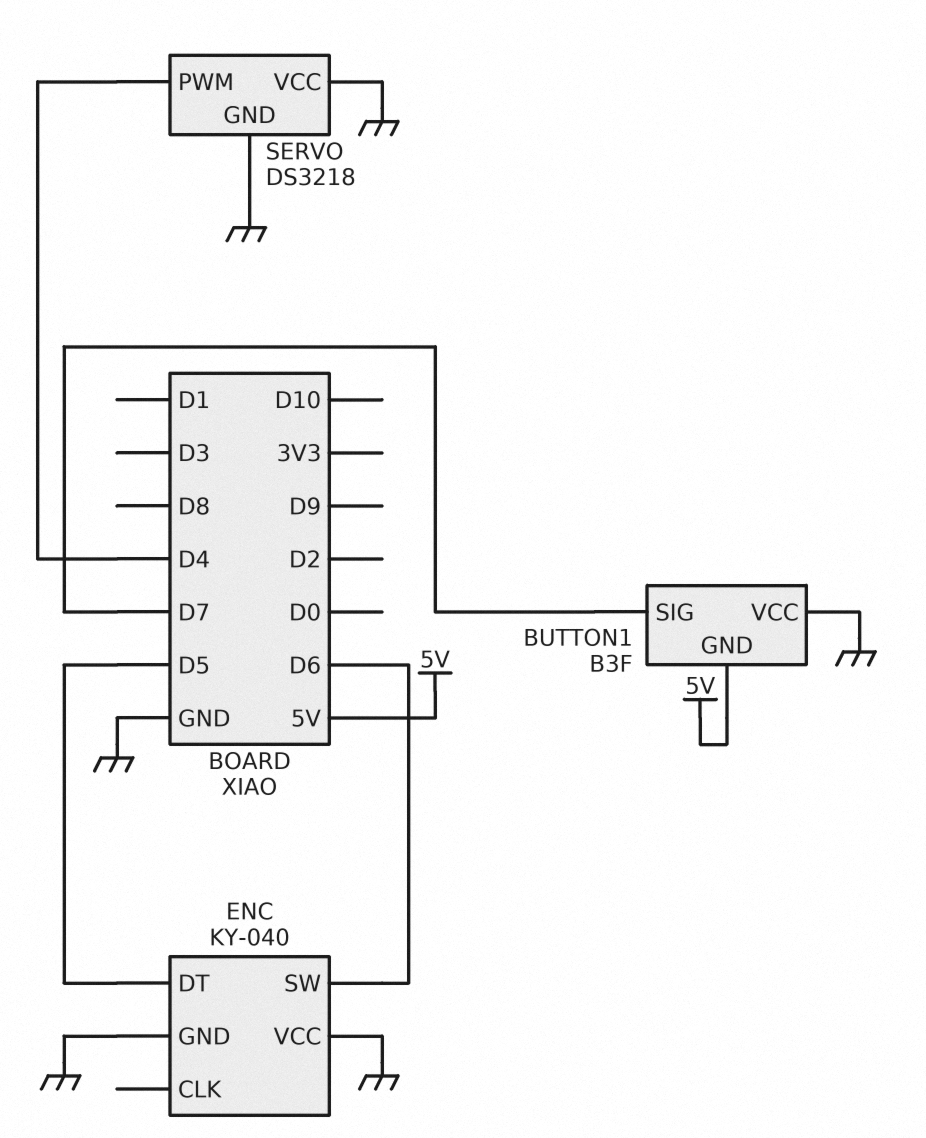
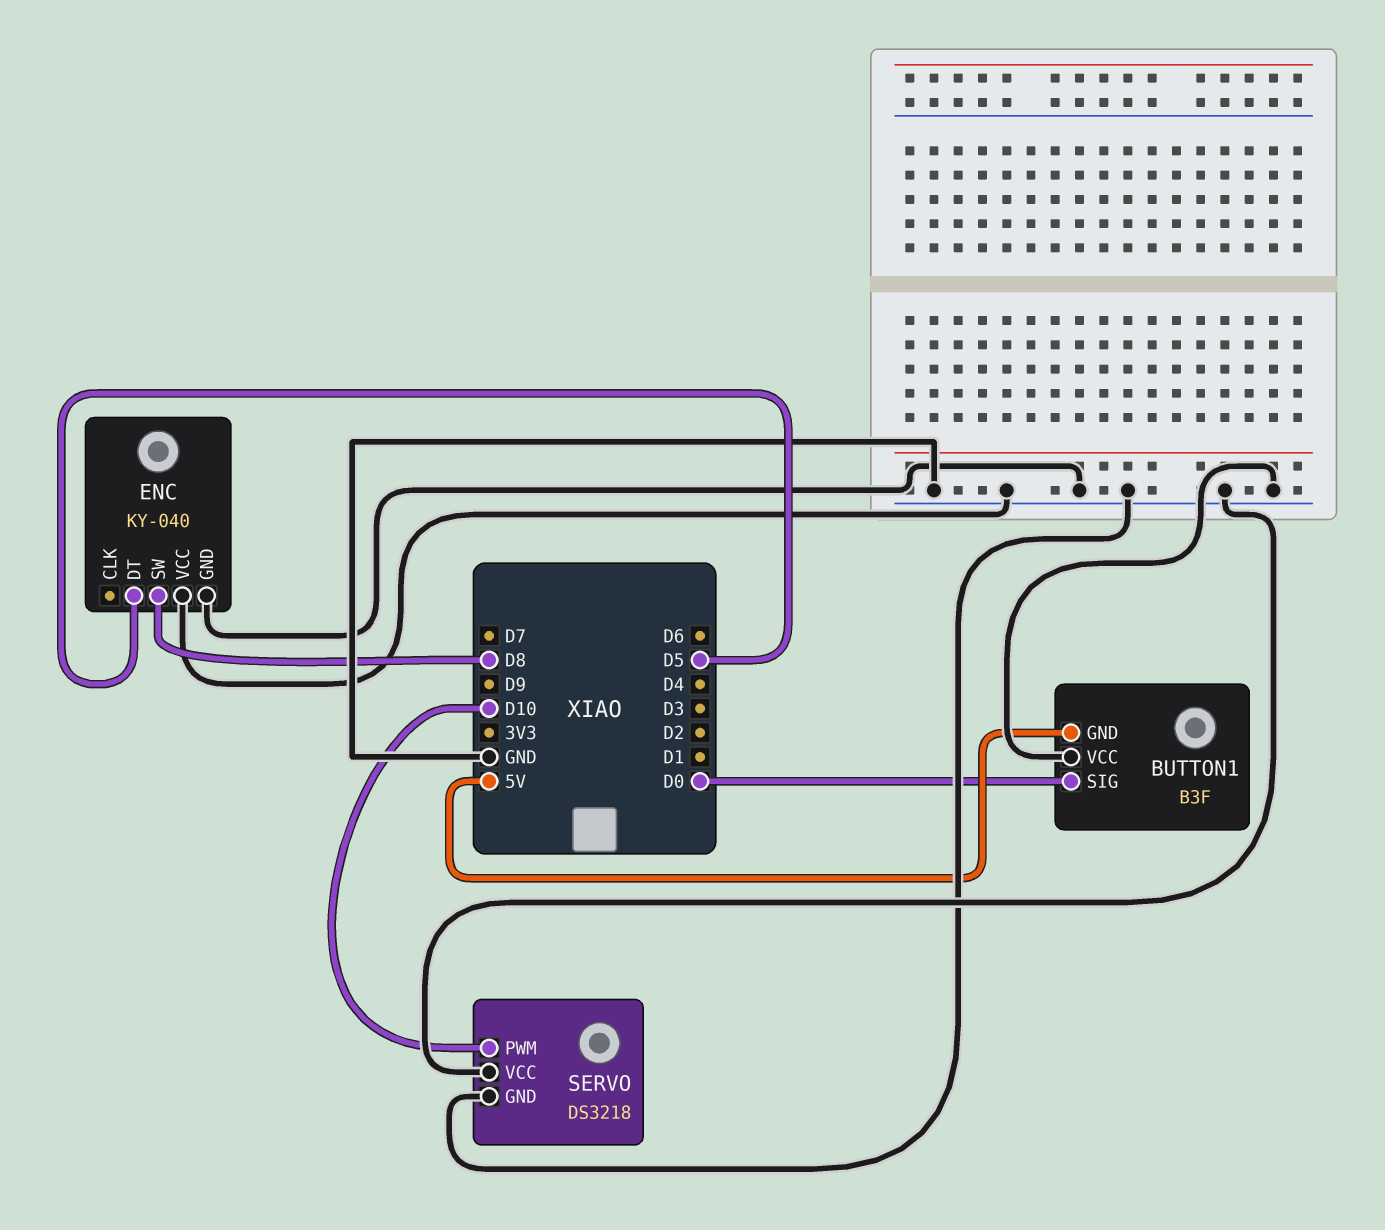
BUTTON1 pin SIG: D7 -> D0
ENC pin SW: D6 -> D8
SERVO pin PWM: D4 -> D10

